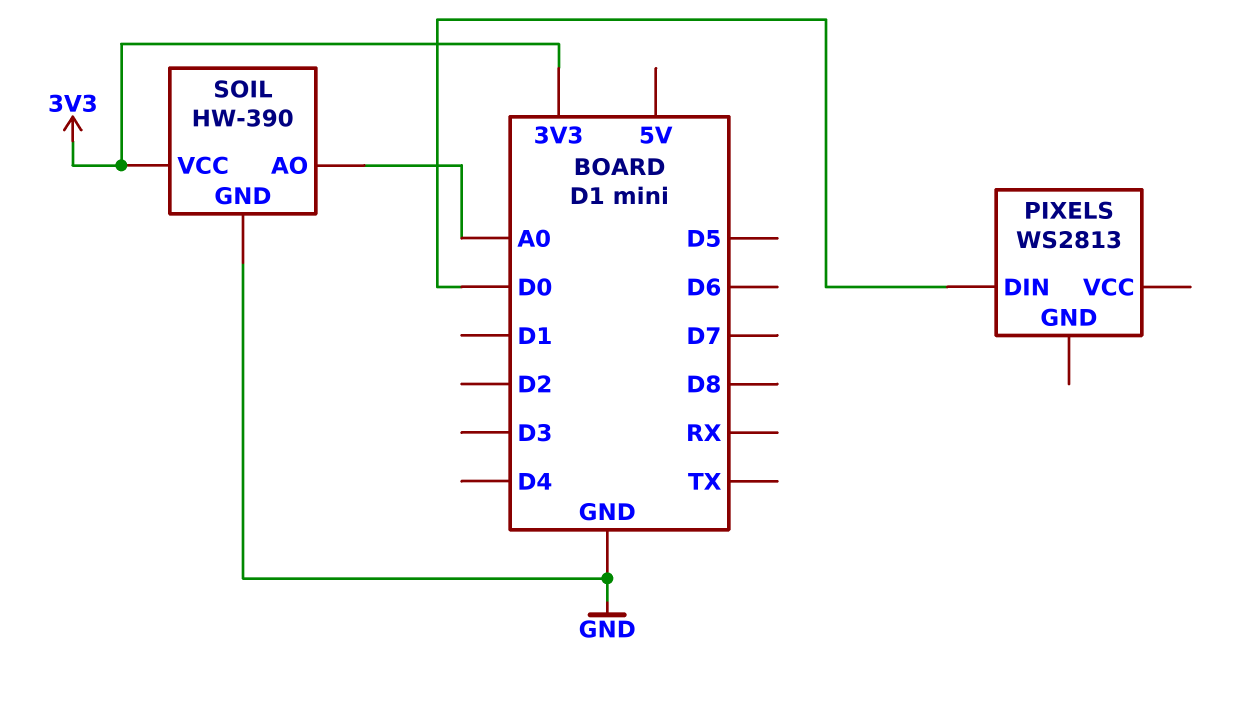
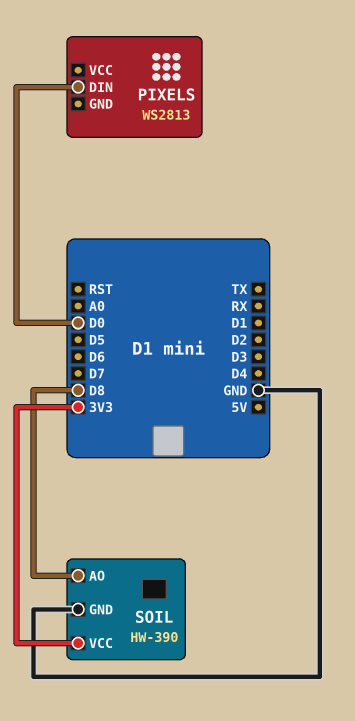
SOIL pin AO: A0 -> D8

